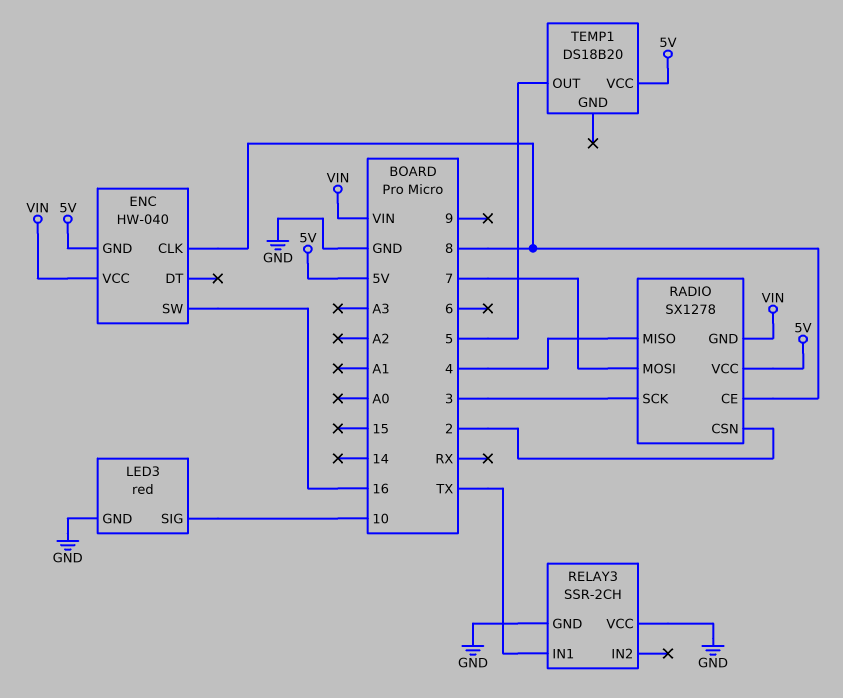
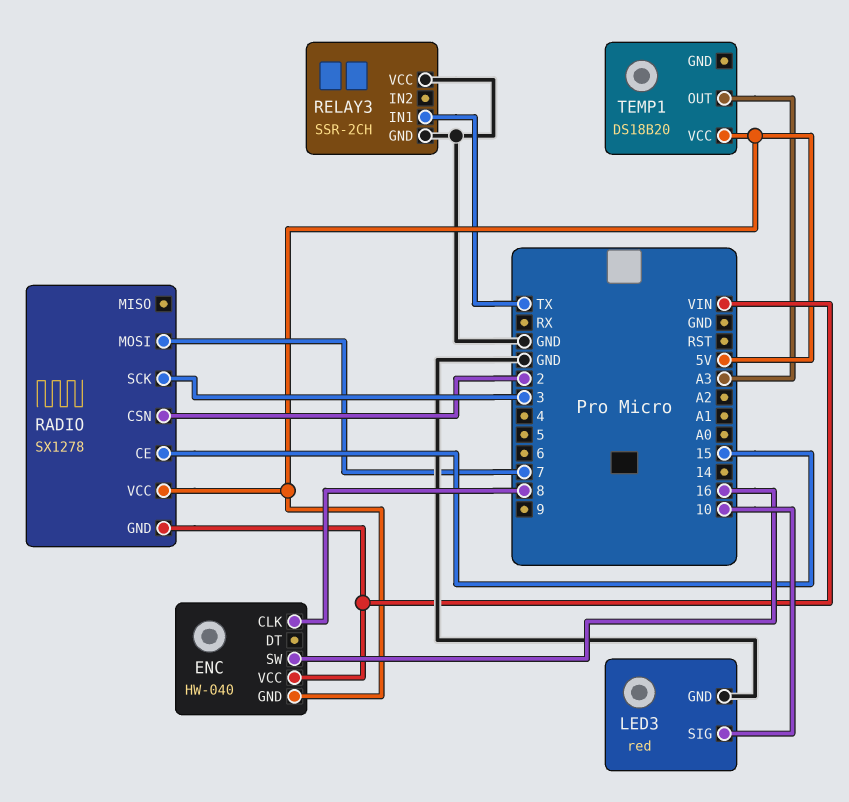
RADIO pin CE: 8 -> 15
RADIO pin MISO: 4 -> none
TEMP1 pin OUT: 5 -> A3

